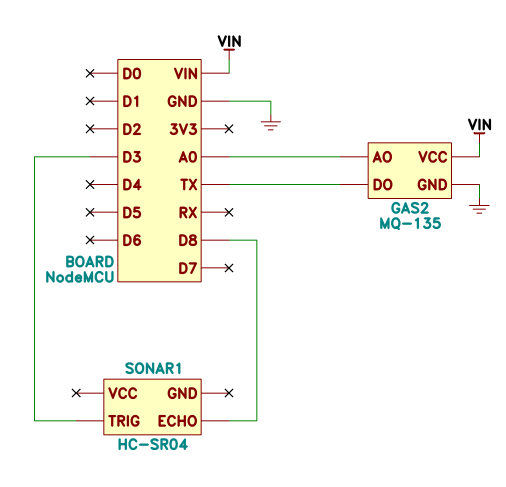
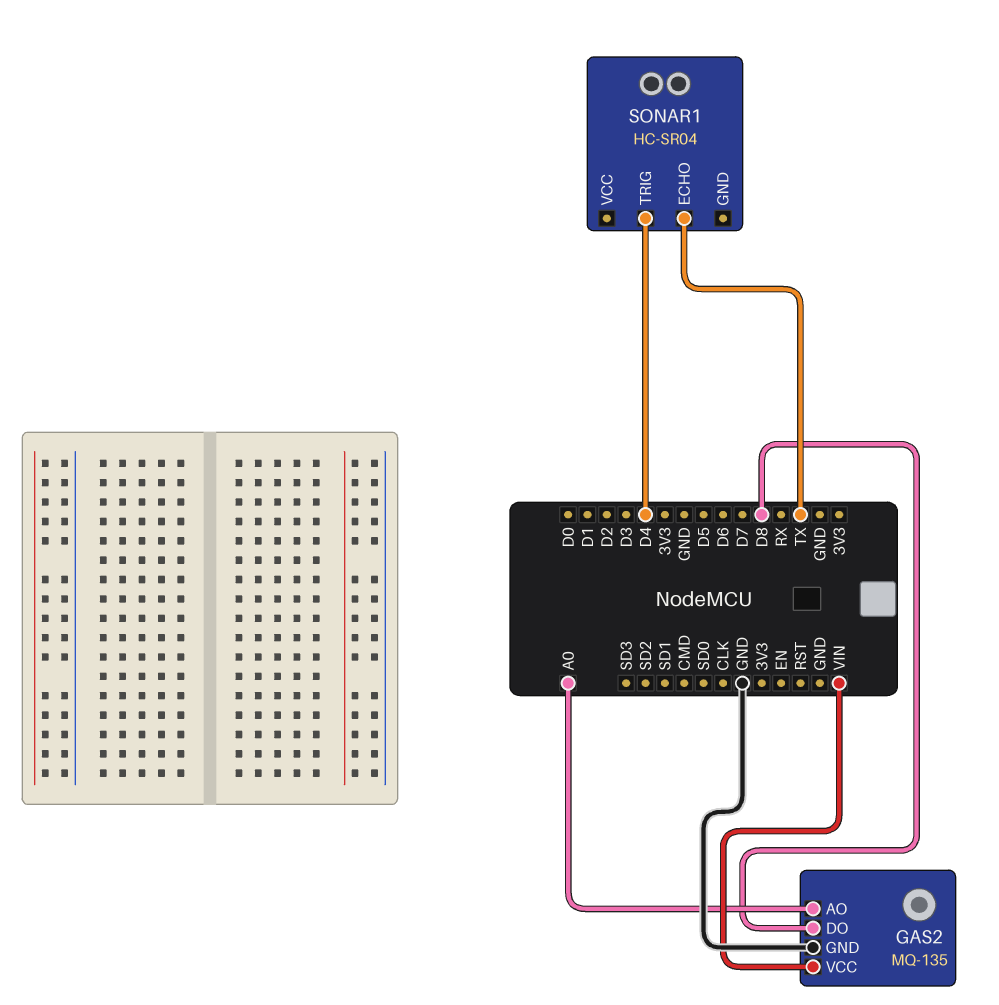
GAS2 pin DO: TX -> D8
SONAR1 pin ECHO: D8 -> TX
SONAR1 pin TRIG: D3 -> D4

